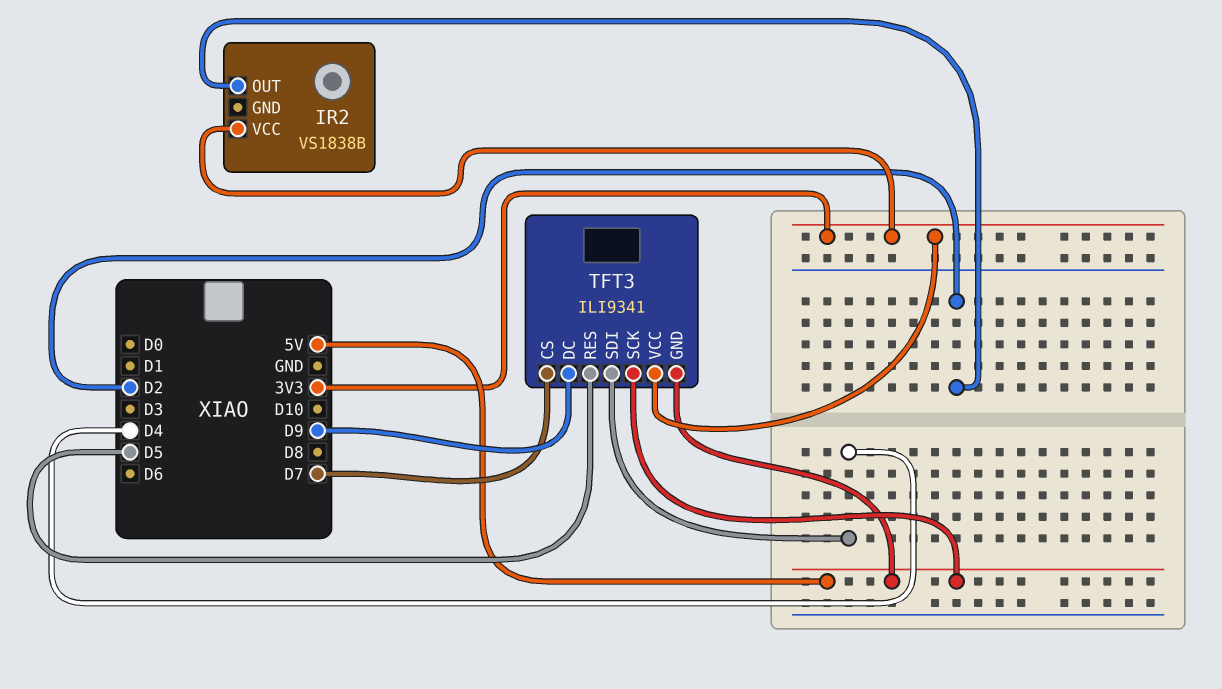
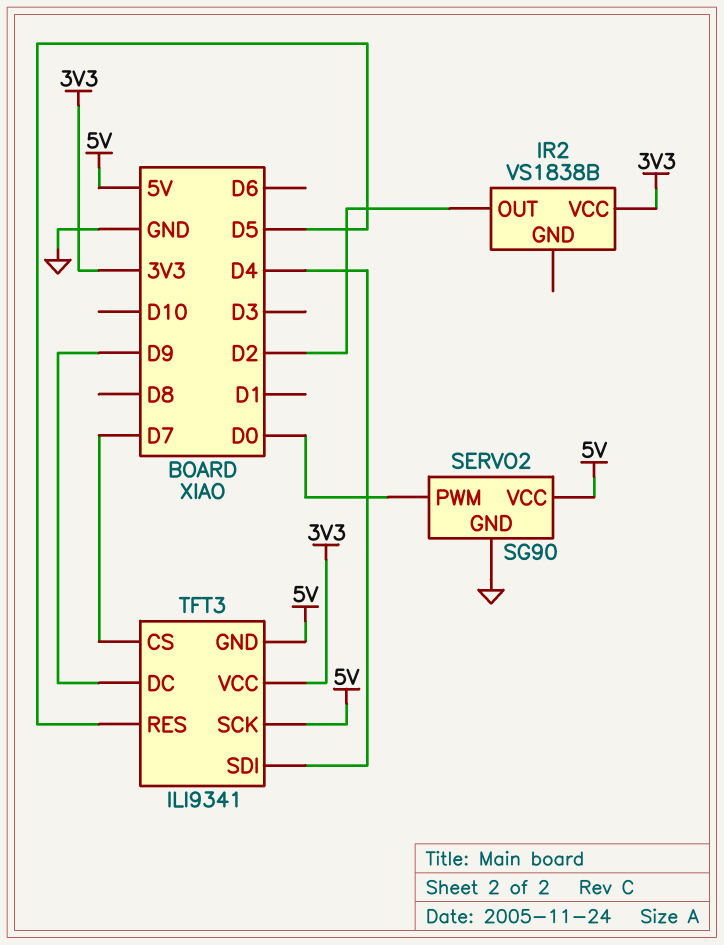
SERVO2: none -> SG90
SERVO2 pin GND: none -> GND
SERVO2 pin PWM: none -> D0
SERVO2 pin VCC: none -> 5V

